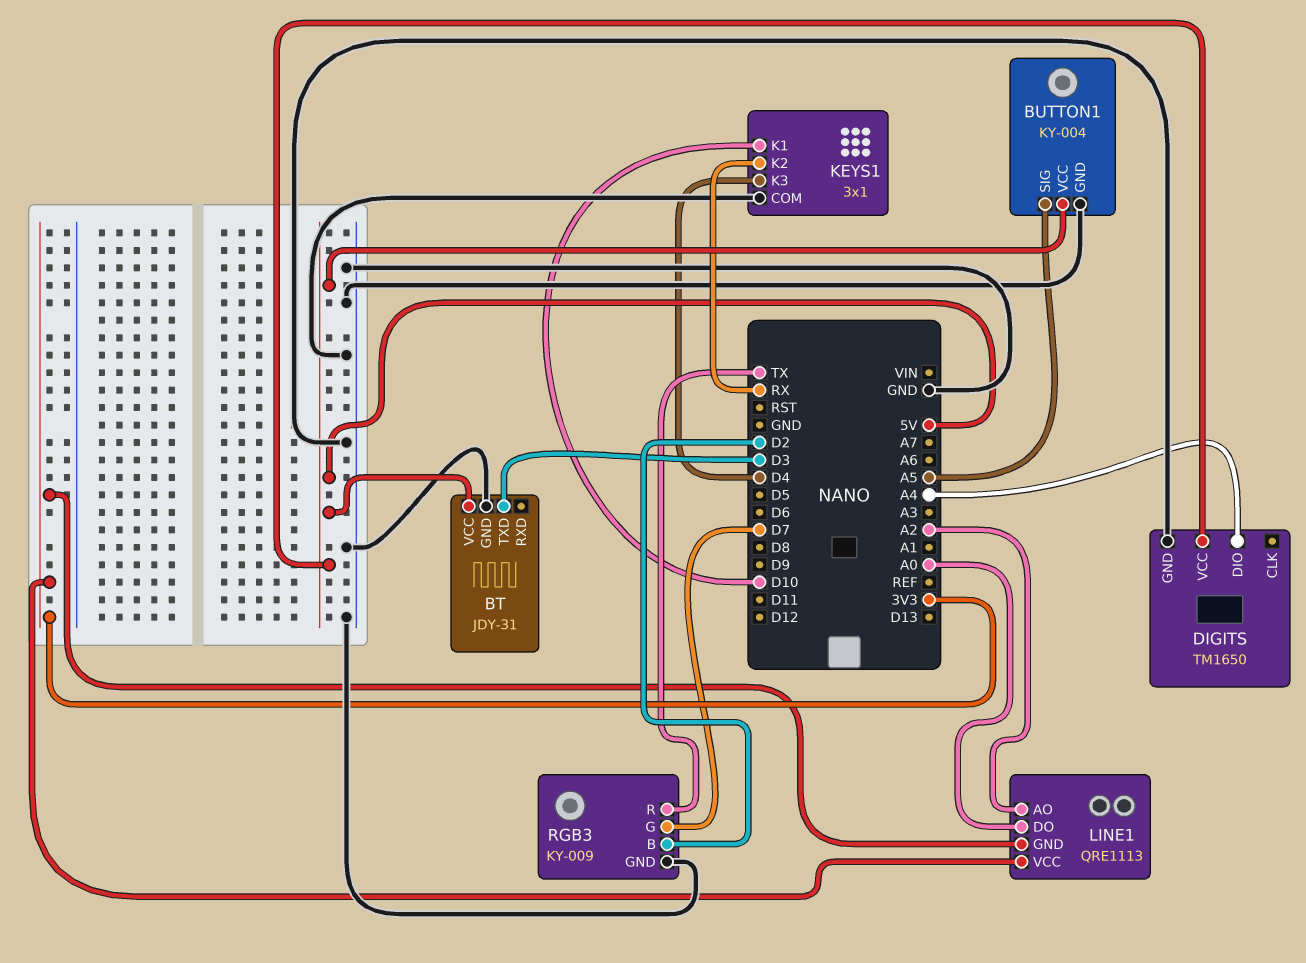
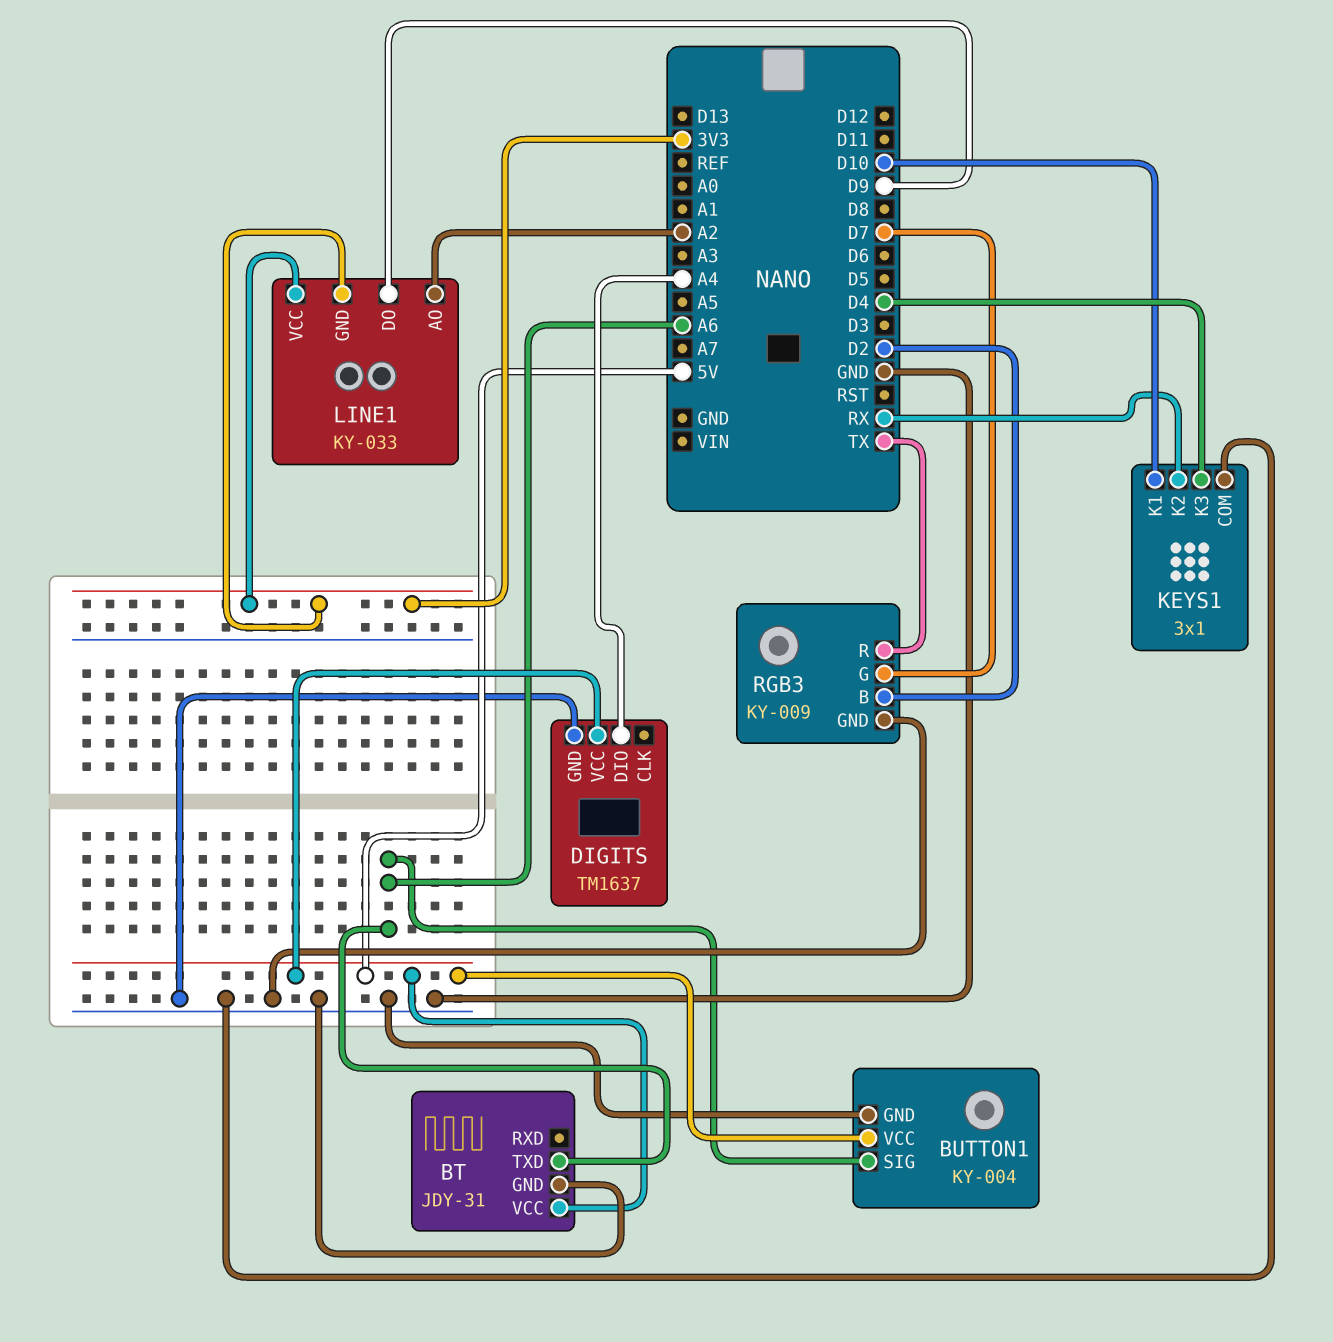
BT pin TXD: D3 -> A6
BUTTON1 pin SIG: A5 -> A6
DIGITS: TM1650 -> TM1637
LINE1: QRE1113 -> KY-033
LINE1 pin DO: A0 -> D9

